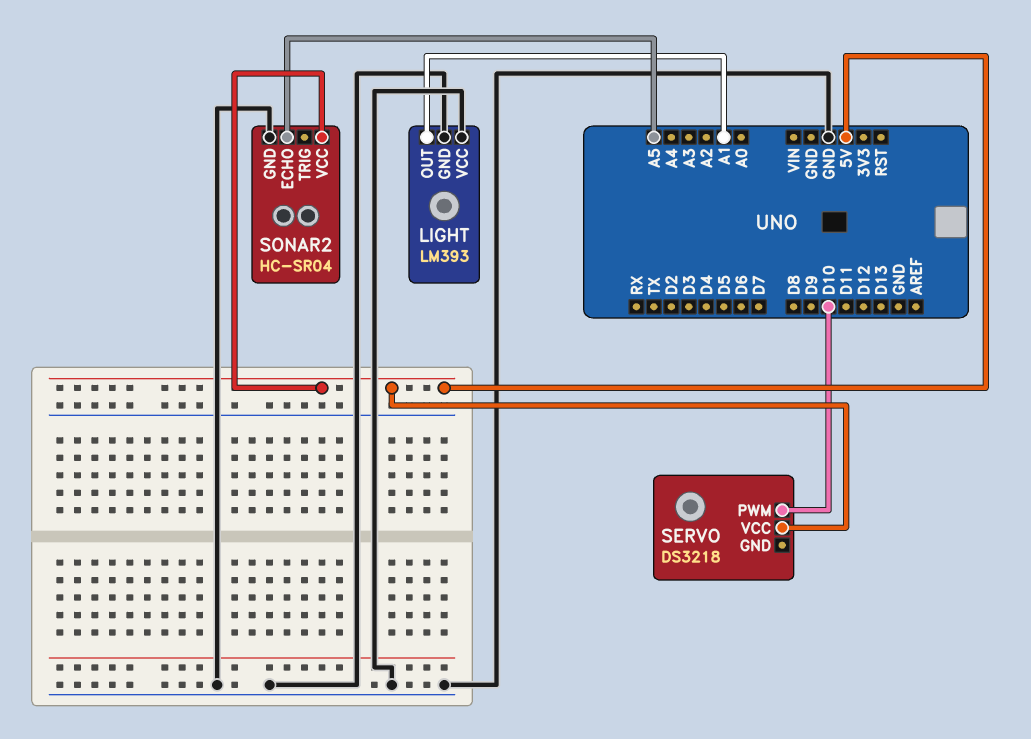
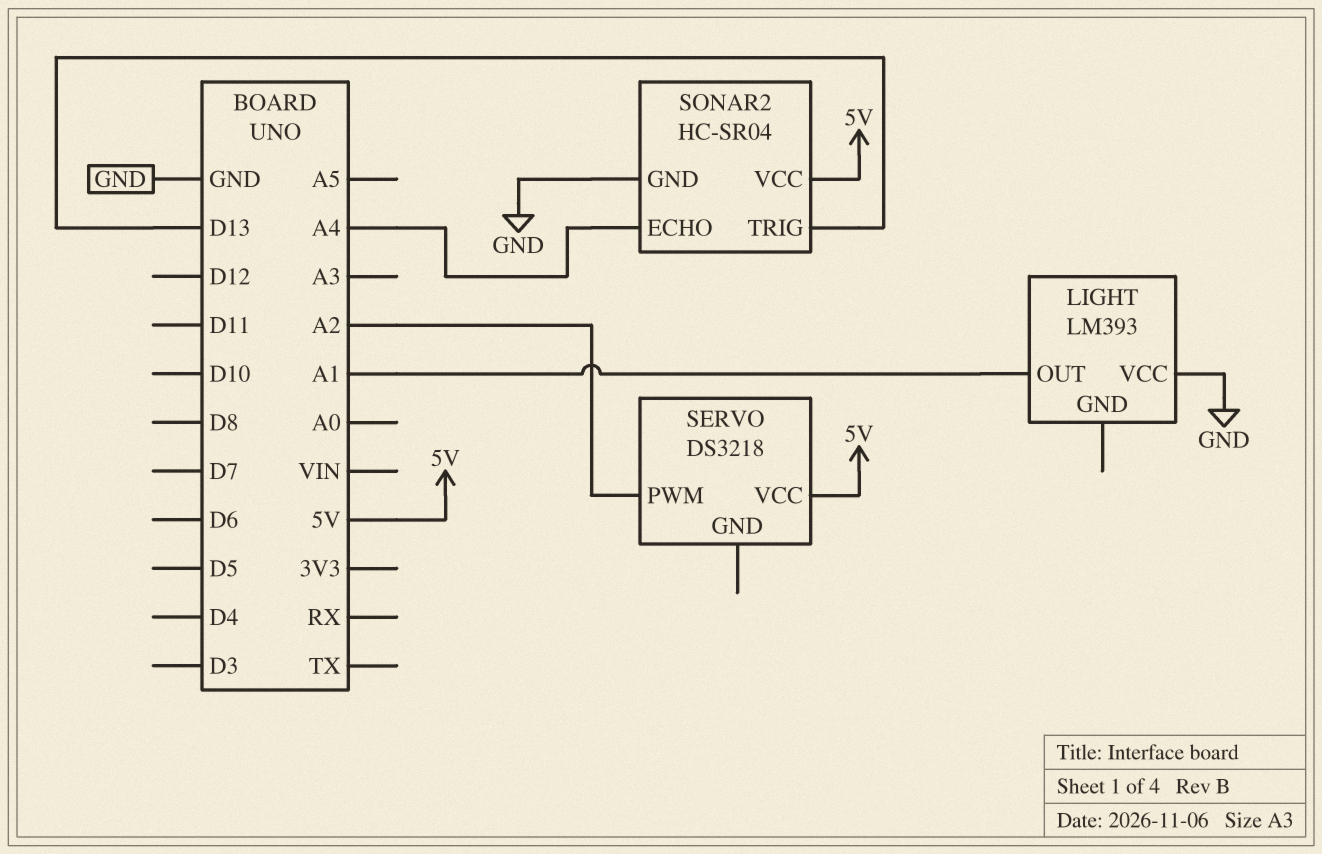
LIGHT pin GND: GND -> none
SERVO pin PWM: D10 -> A2
SONAR2 pin ECHO: A5 -> A4
SONAR2 pin TRIG: none -> D13

